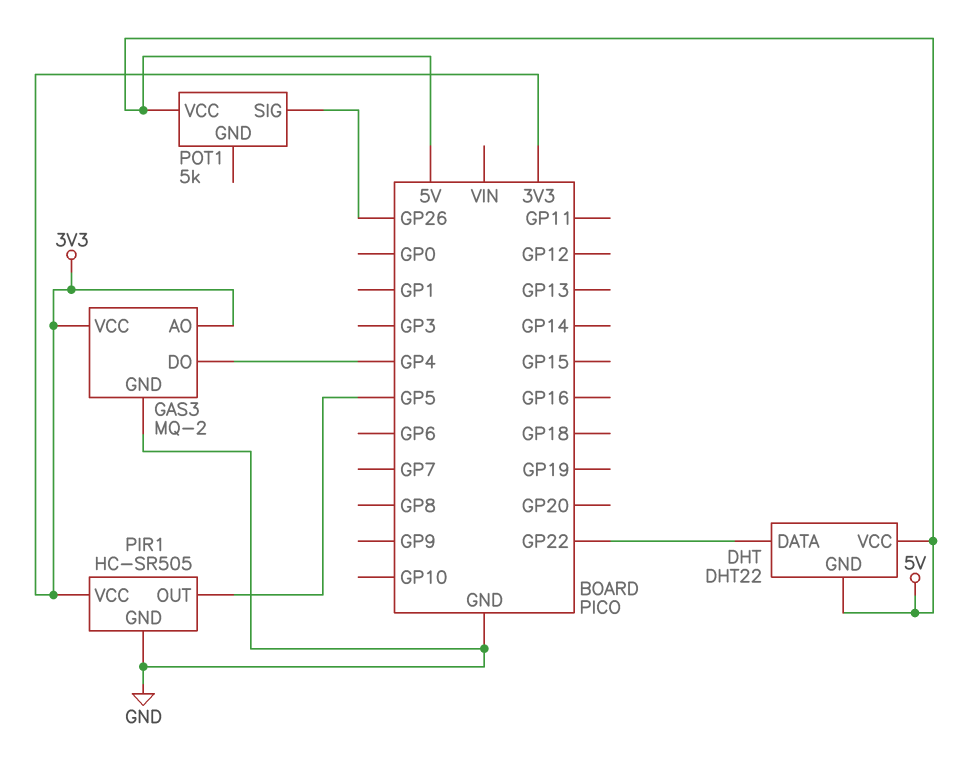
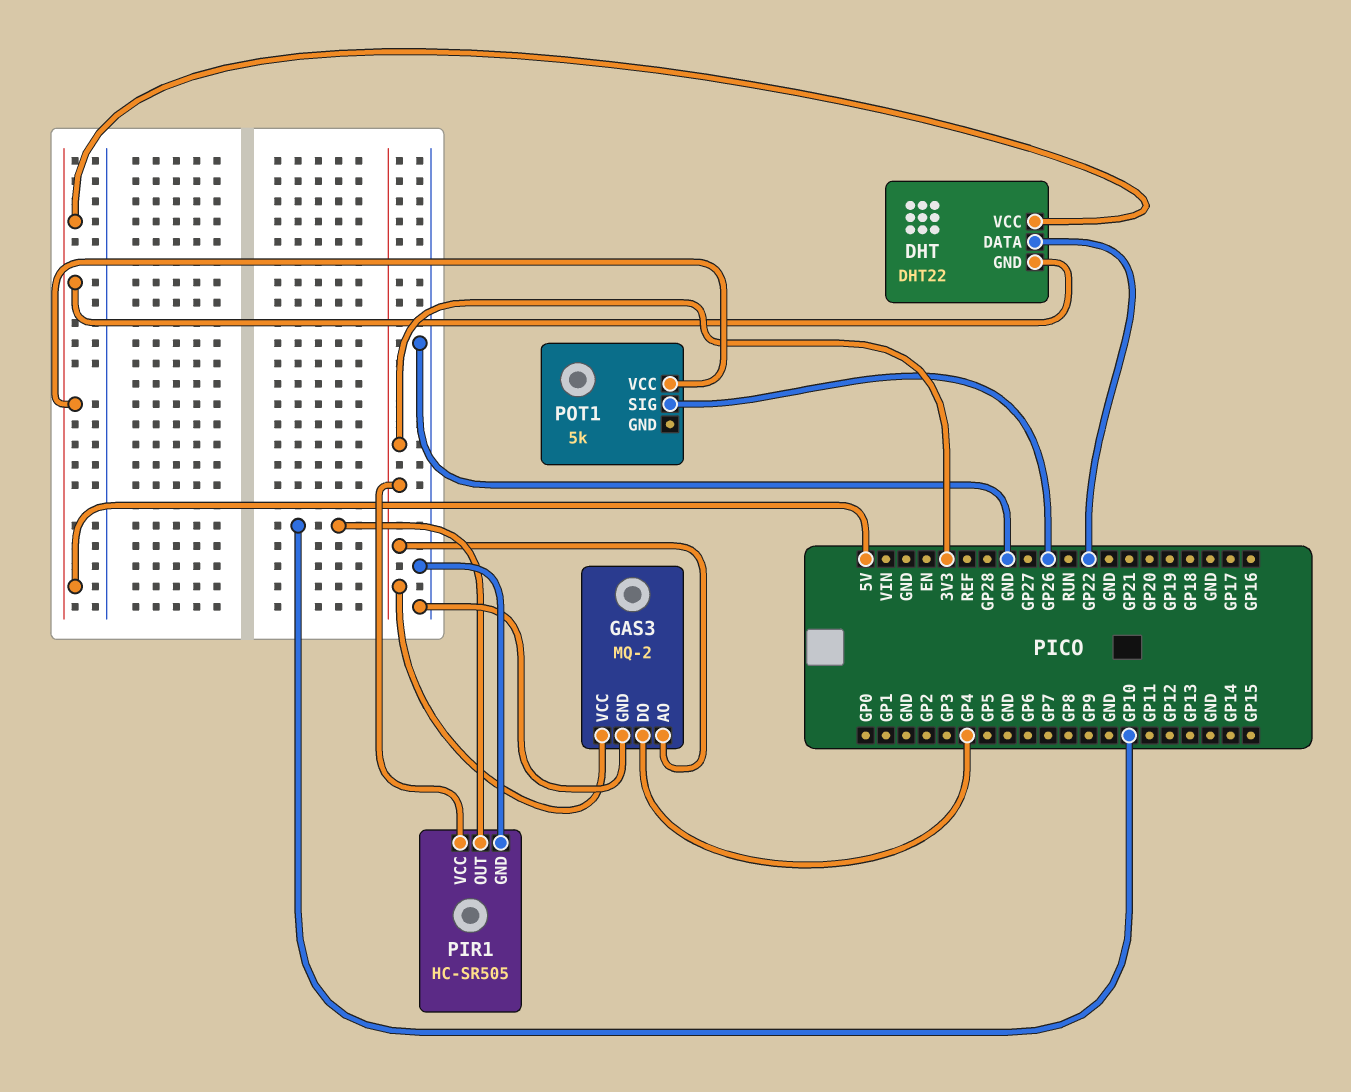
PIR1 pin OUT: GP5 -> GP10

